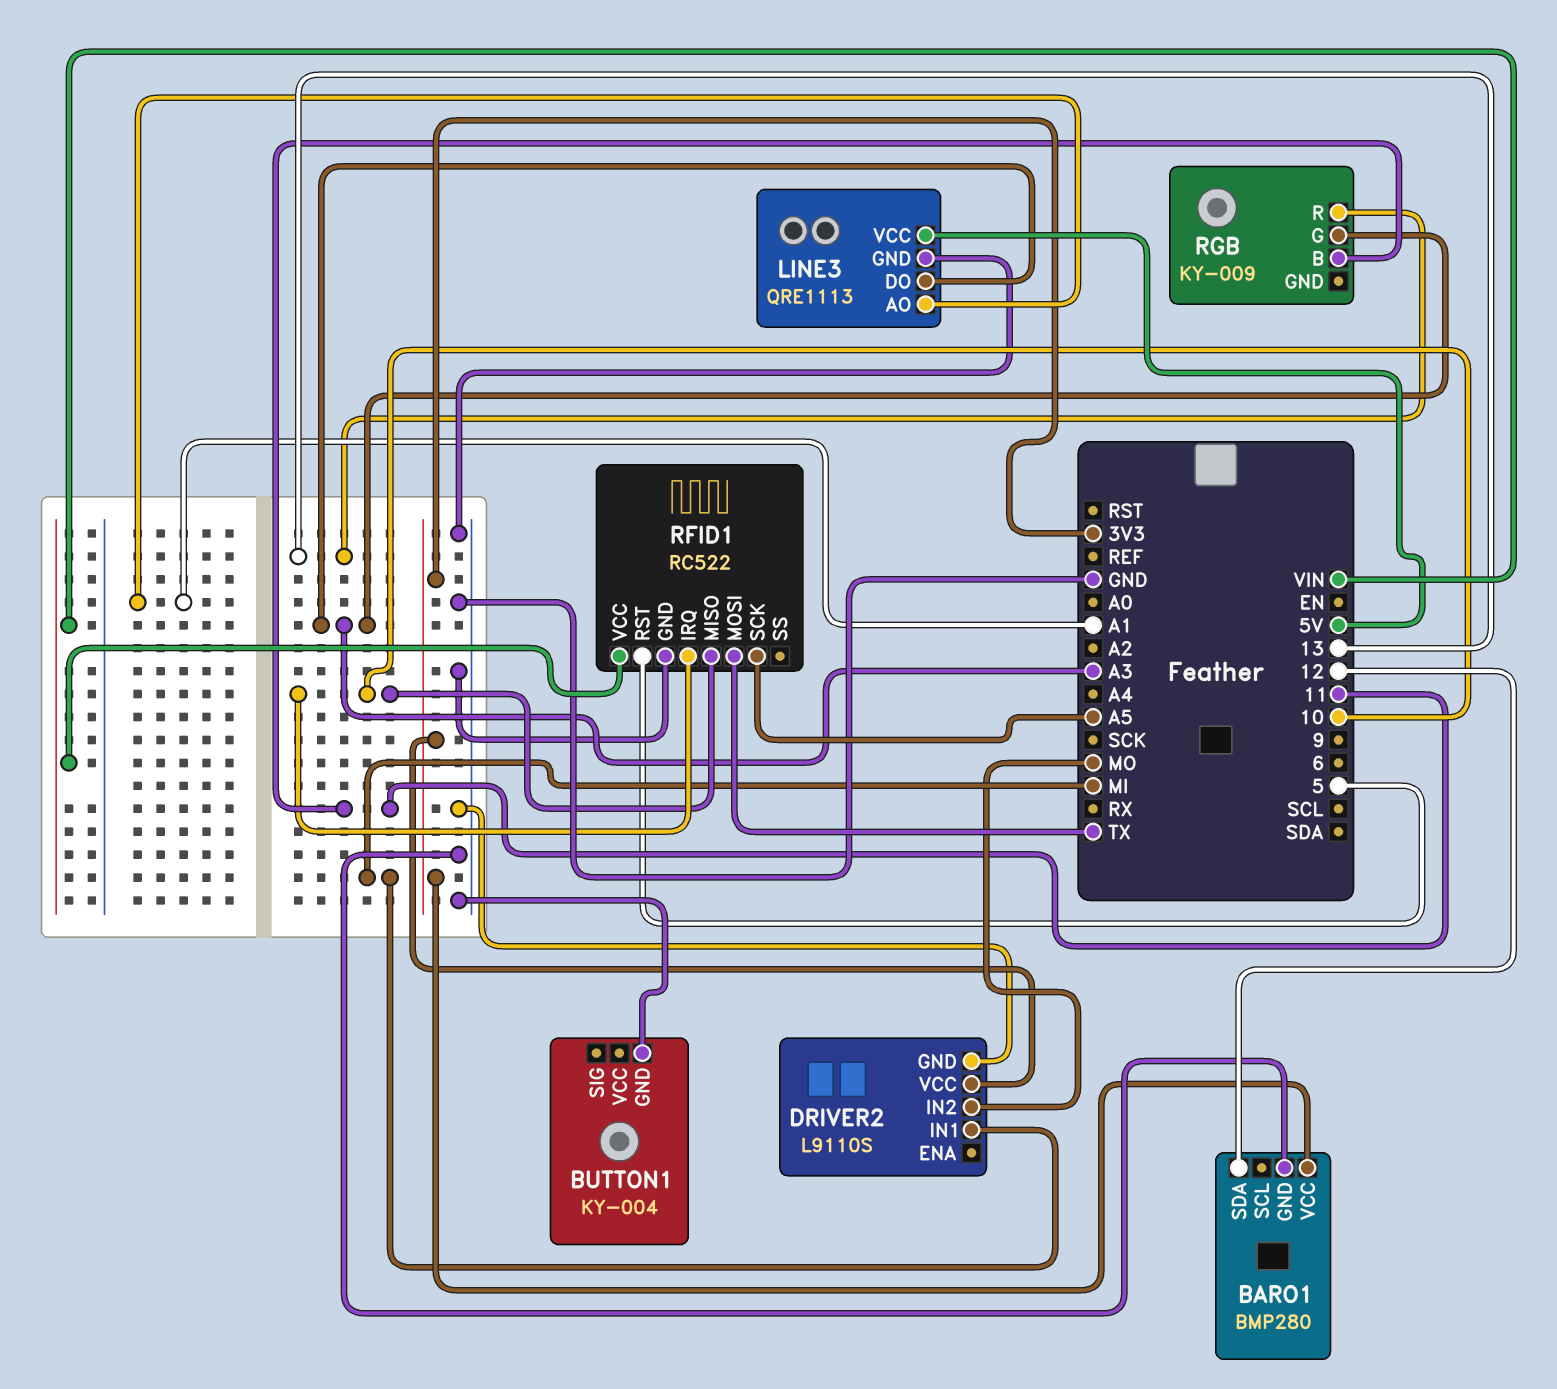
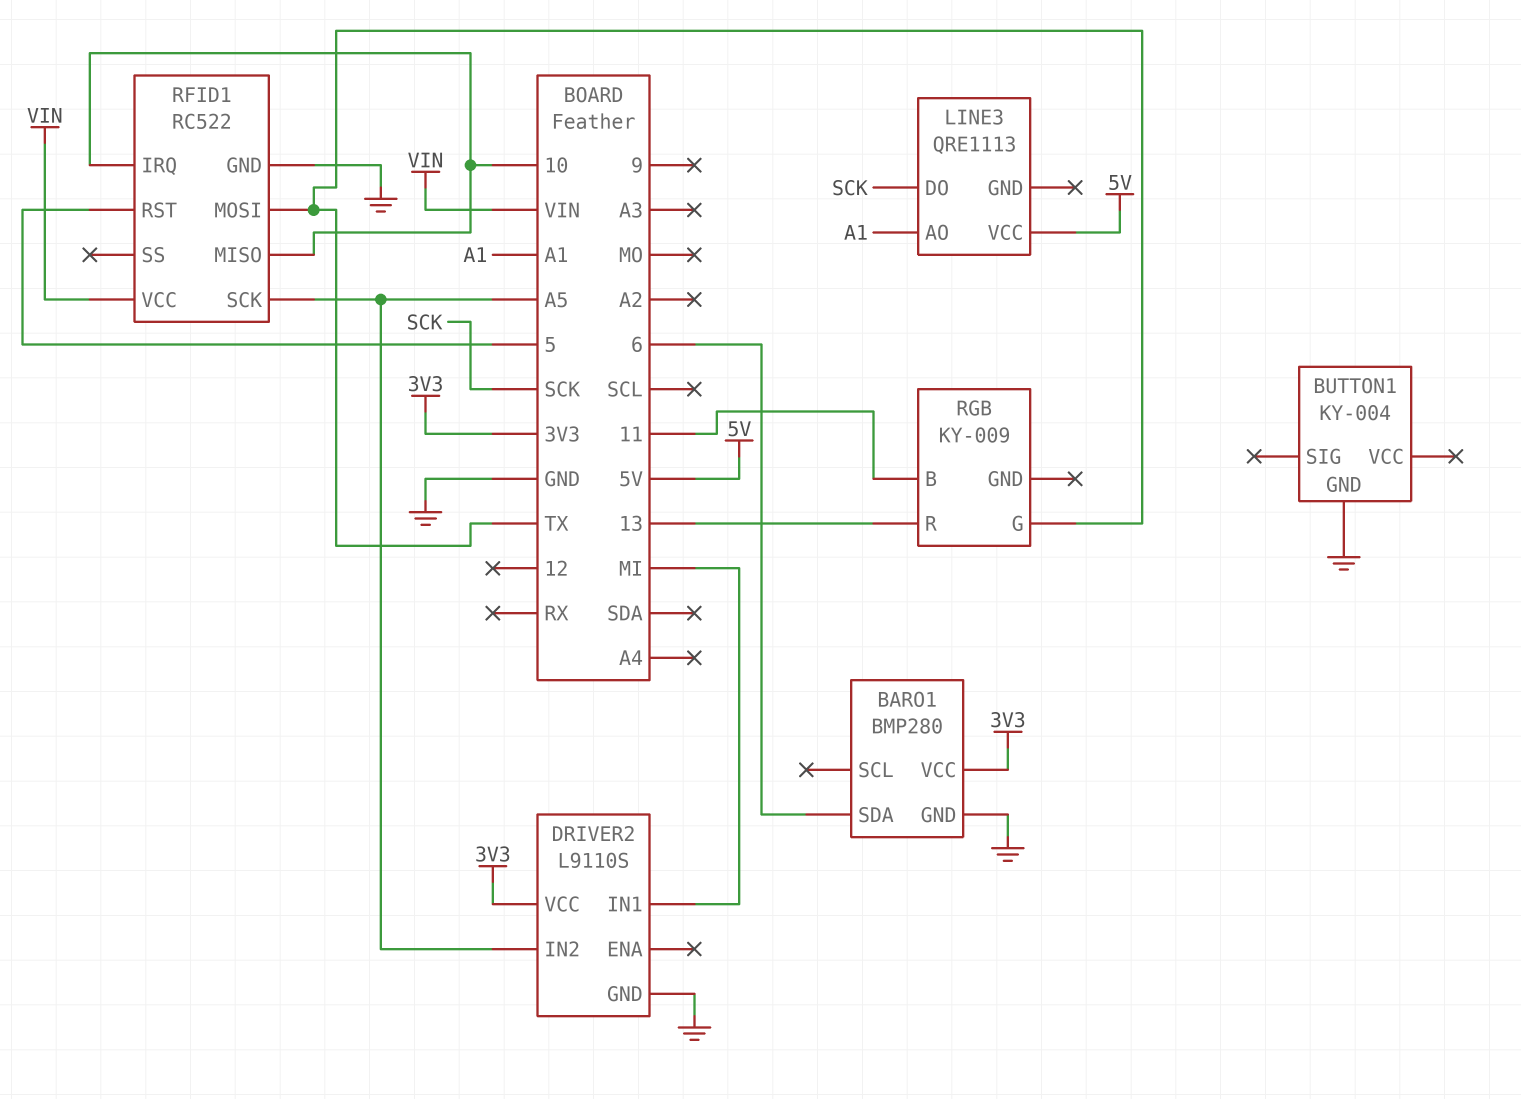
BARO1 pin SDA: 12 -> 6
DRIVER2 pin IN2: MO -> A5
LINE3 pin DO: A3 -> SCK
LINE3 pin GND: GND -> none
RGB pin G: A3 -> TX

